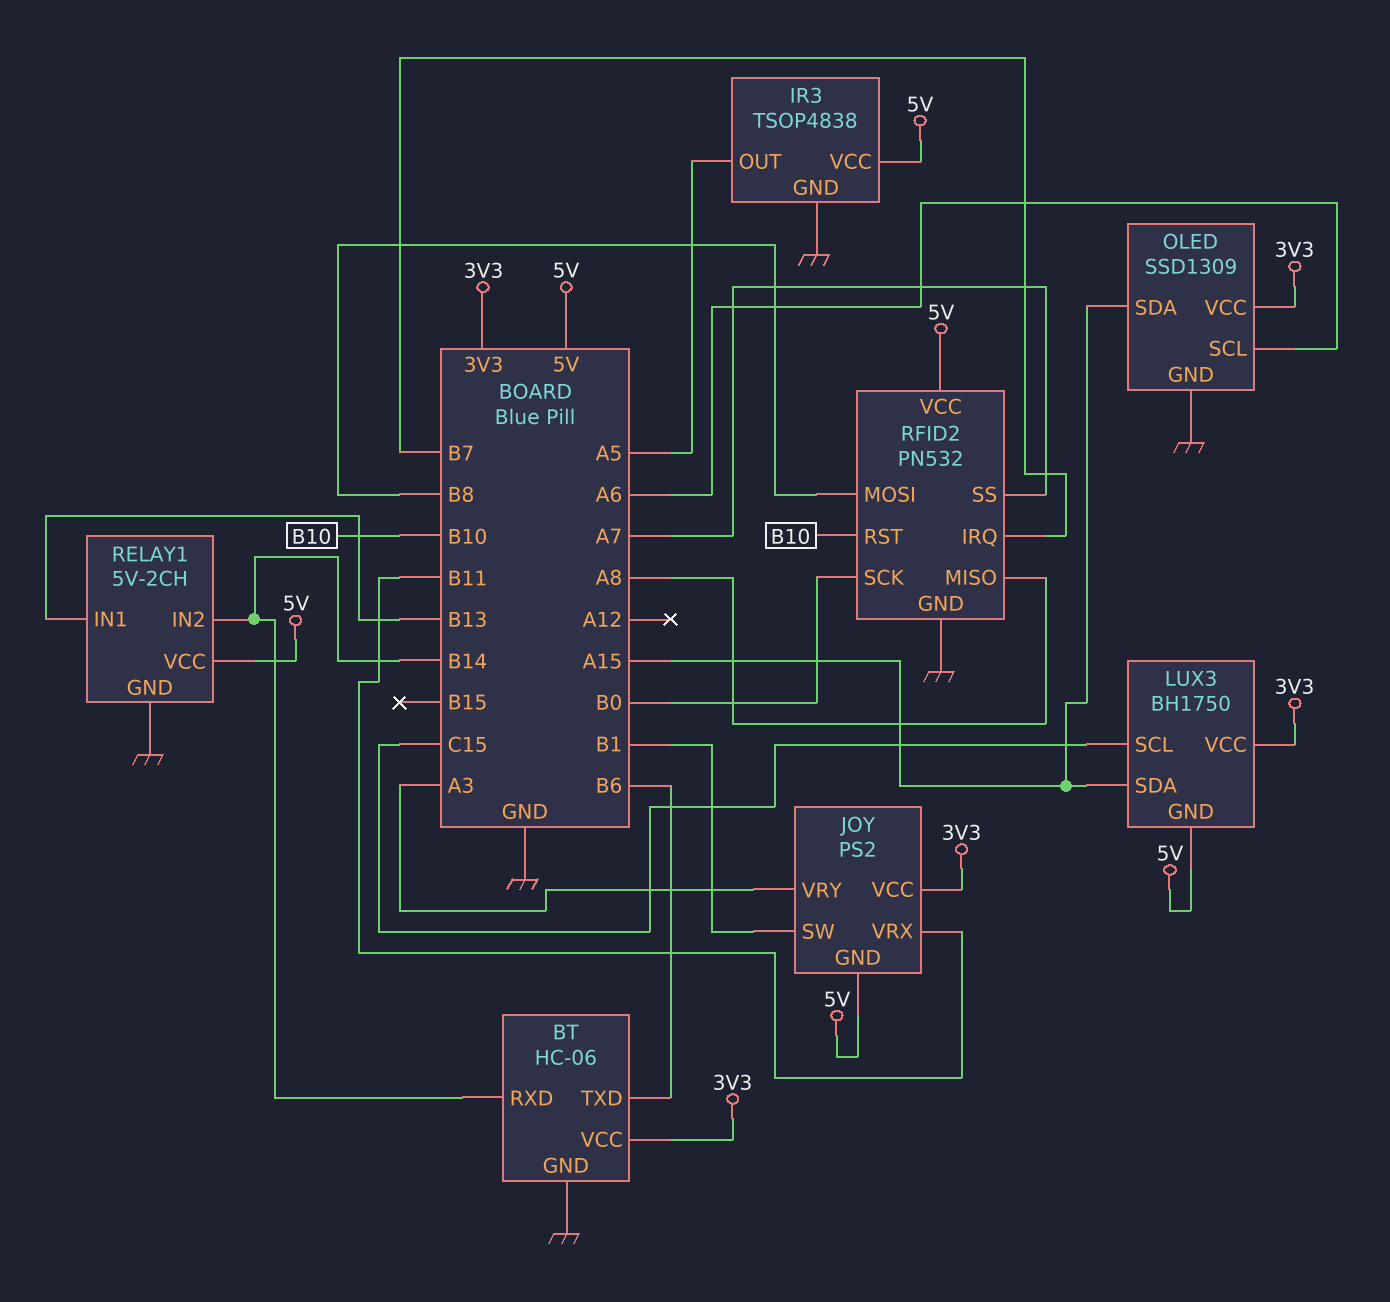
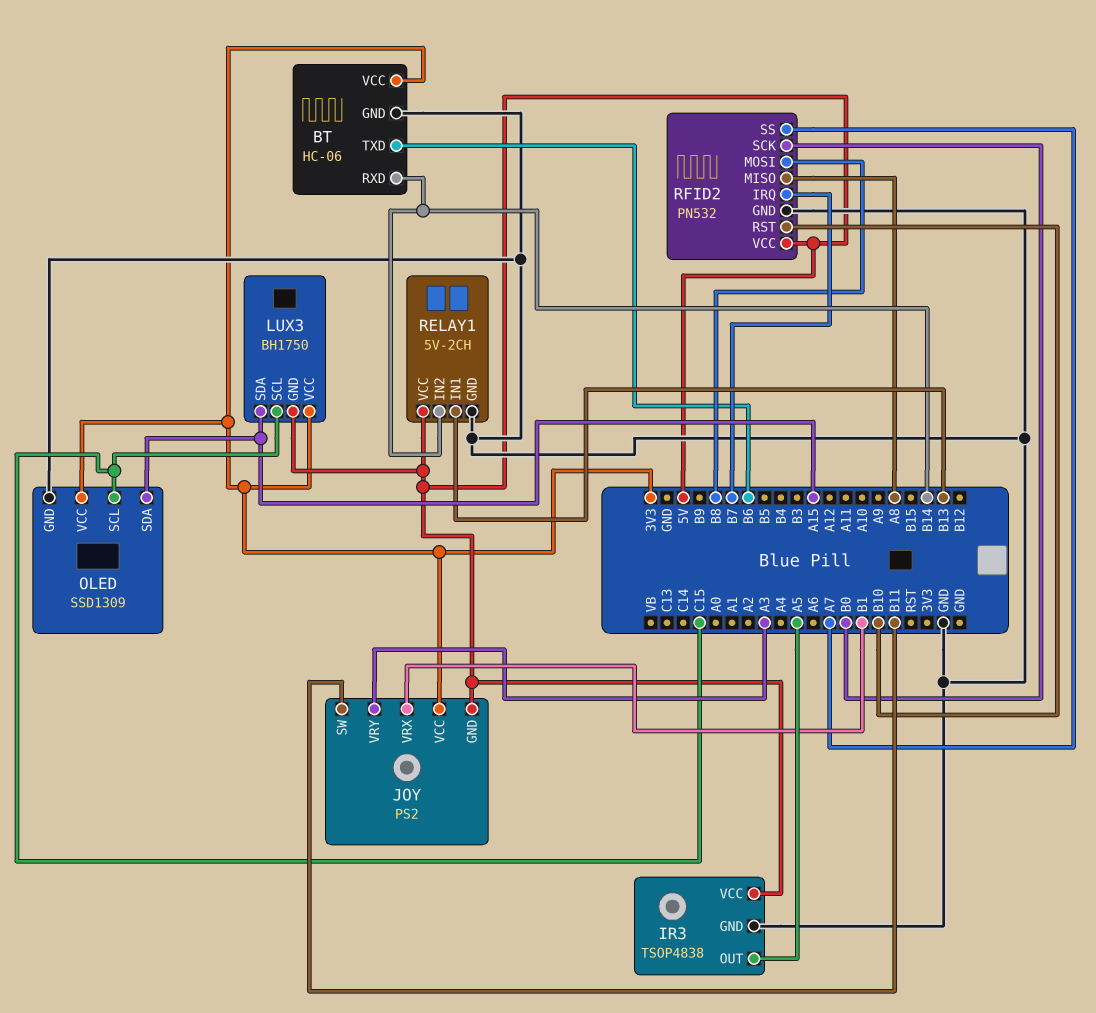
JOY pin SW: B1 -> B11
JOY pin VRX: B11 -> B1
OLED pin SCL: A6 -> C15

